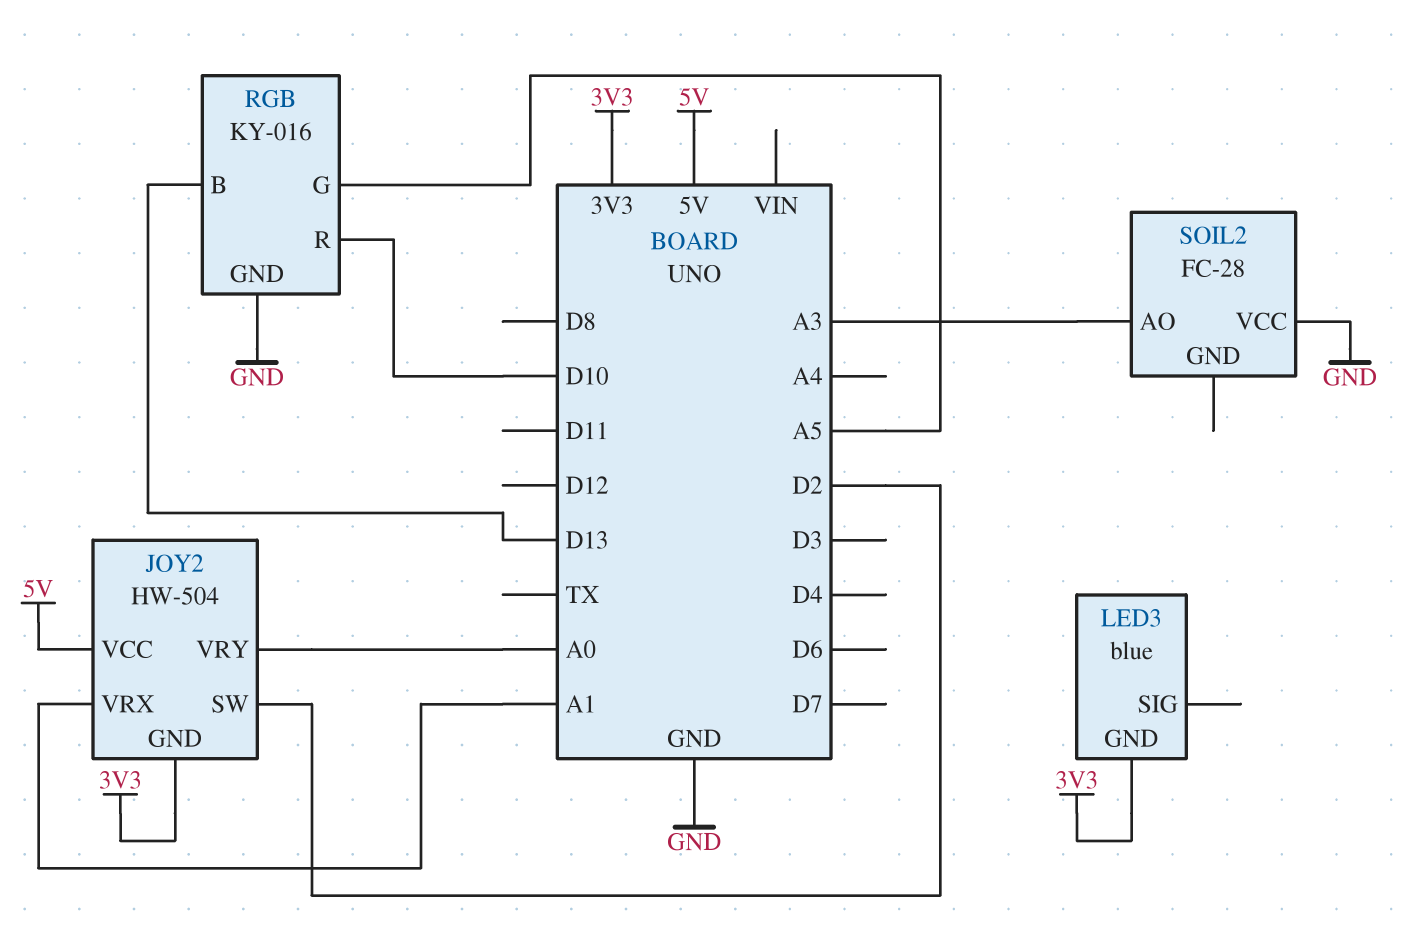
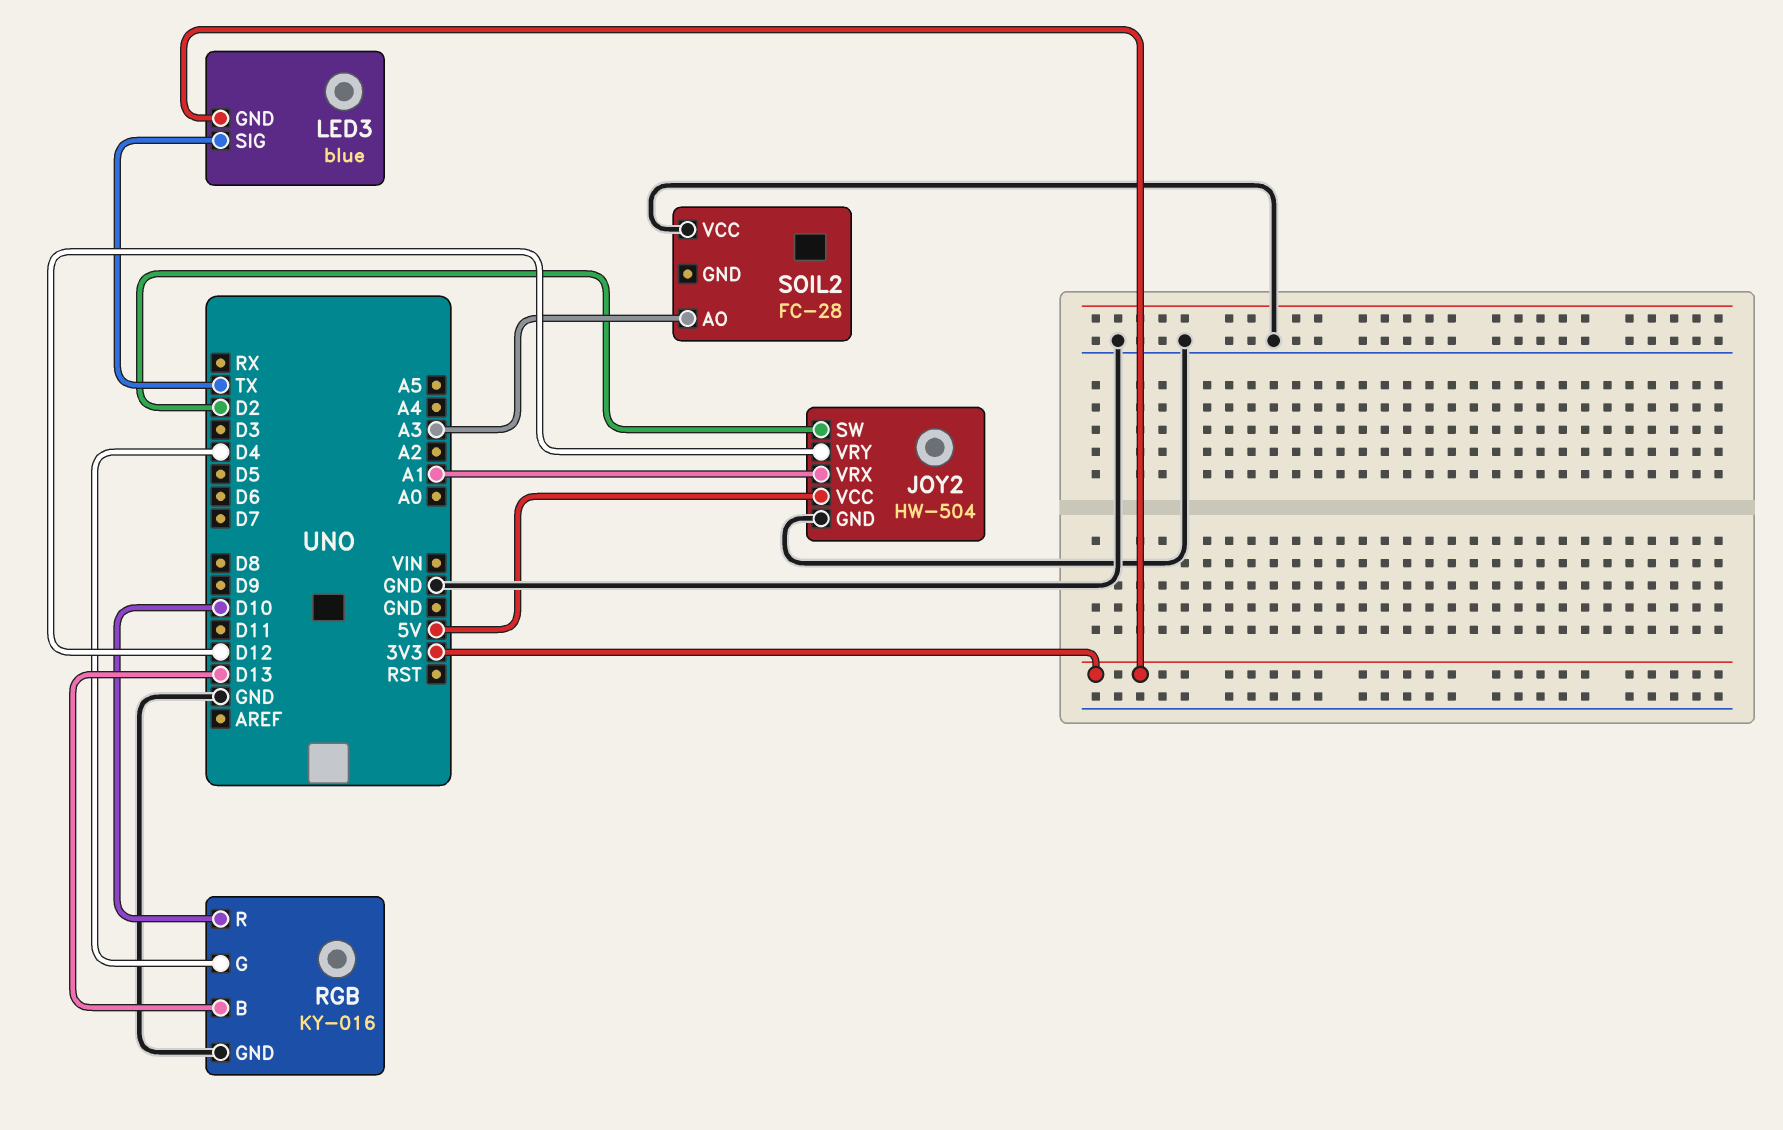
JOY2 pin GND: 3V3 -> GND
JOY2 pin VRY: A0 -> D12
LED3 pin SIG: none -> TX
RGB pin G: A5 -> D4

